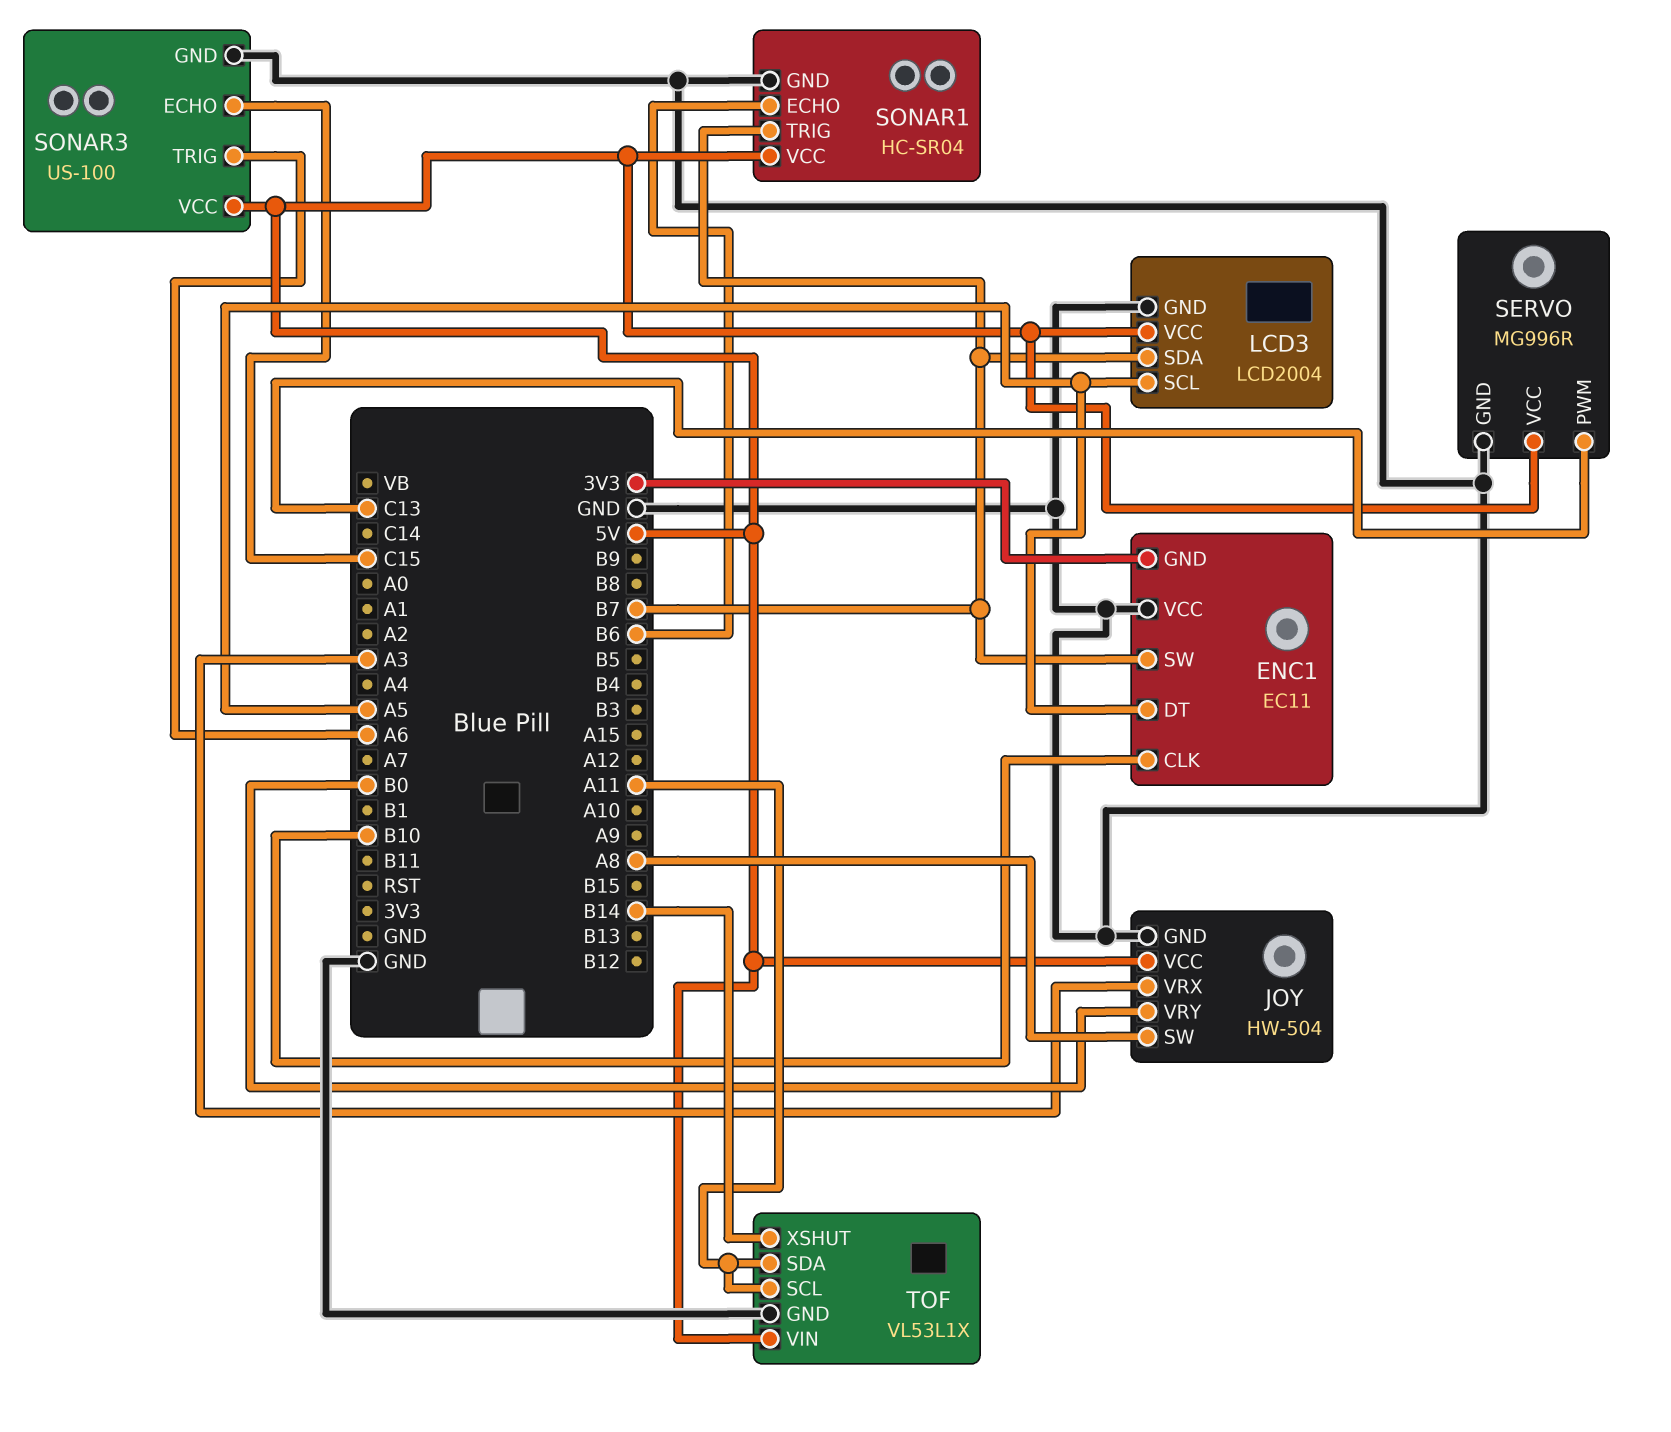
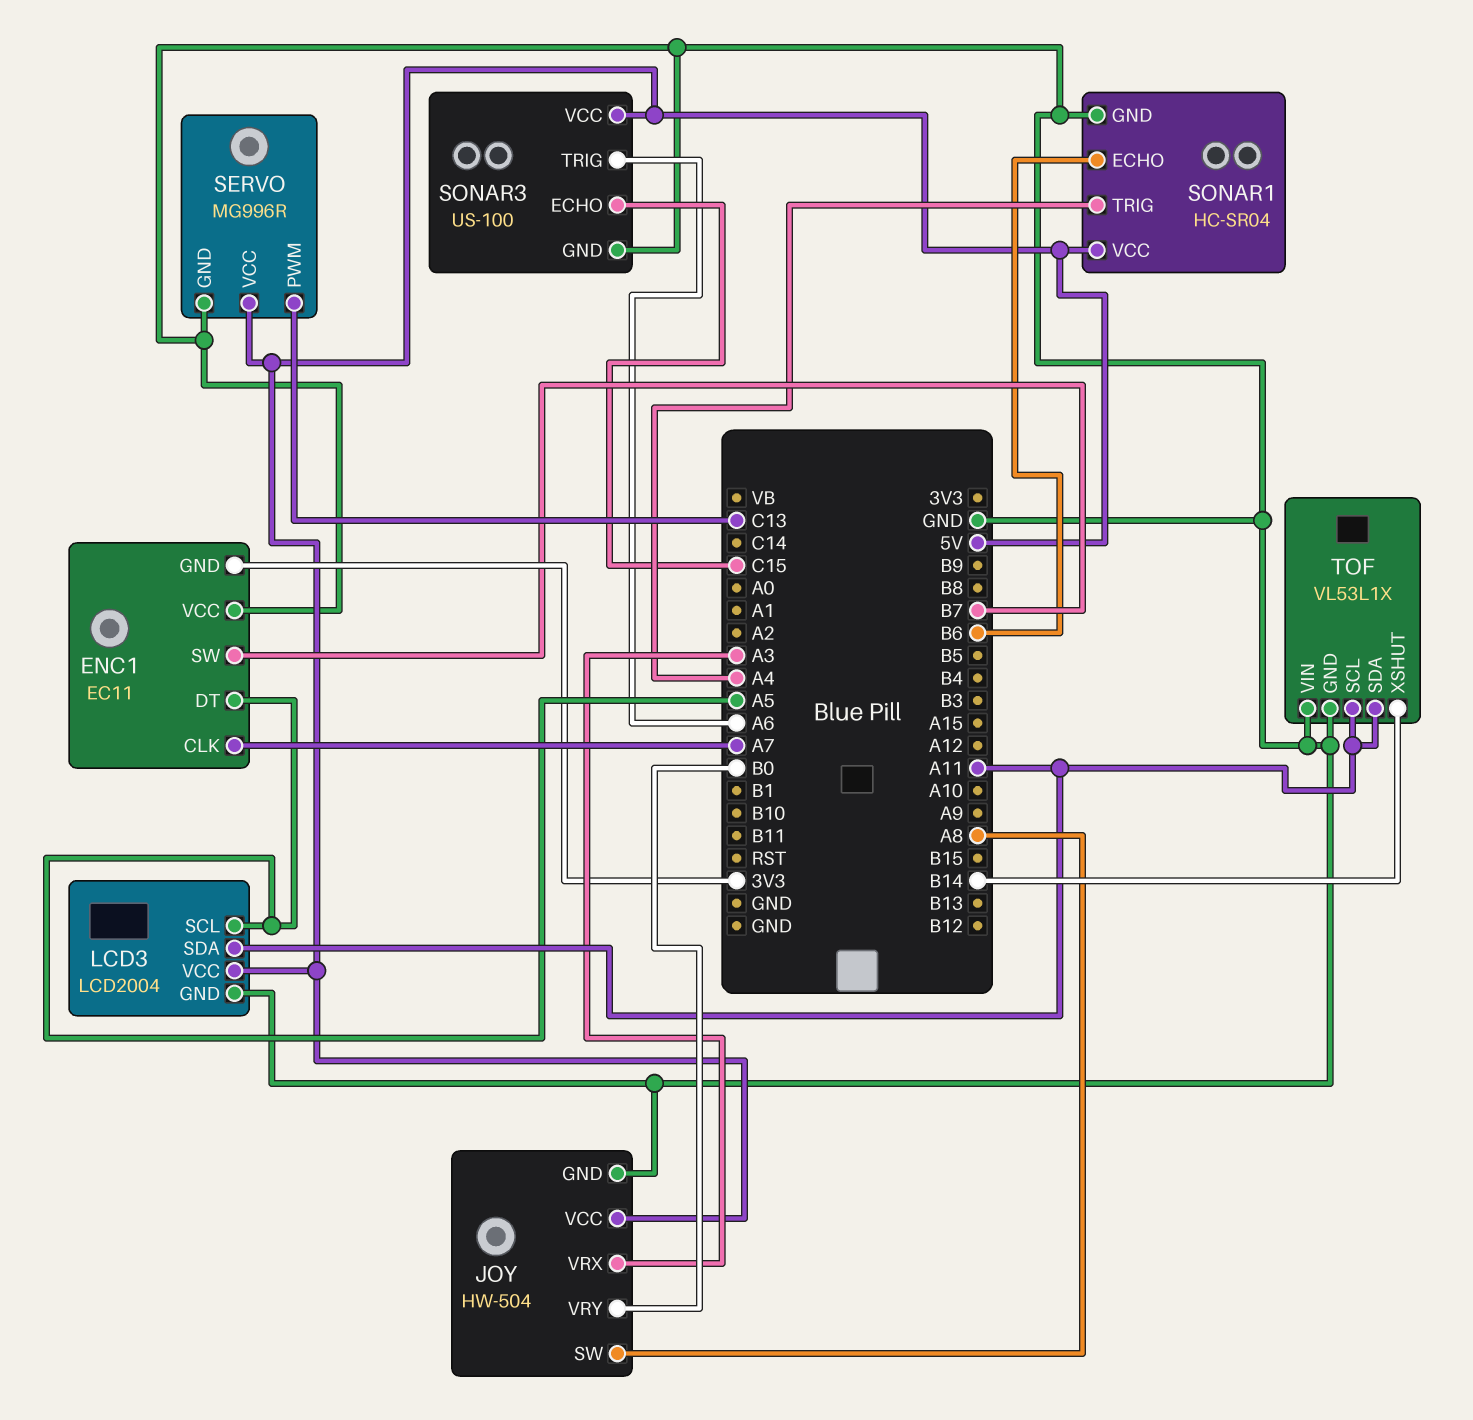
ENC1 pin CLK: B10 -> A7
LCD3 pin SDA: B7 -> A11
SONAR1 pin TRIG: B7 -> A4
TOF pin VIN: 5V -> GND

